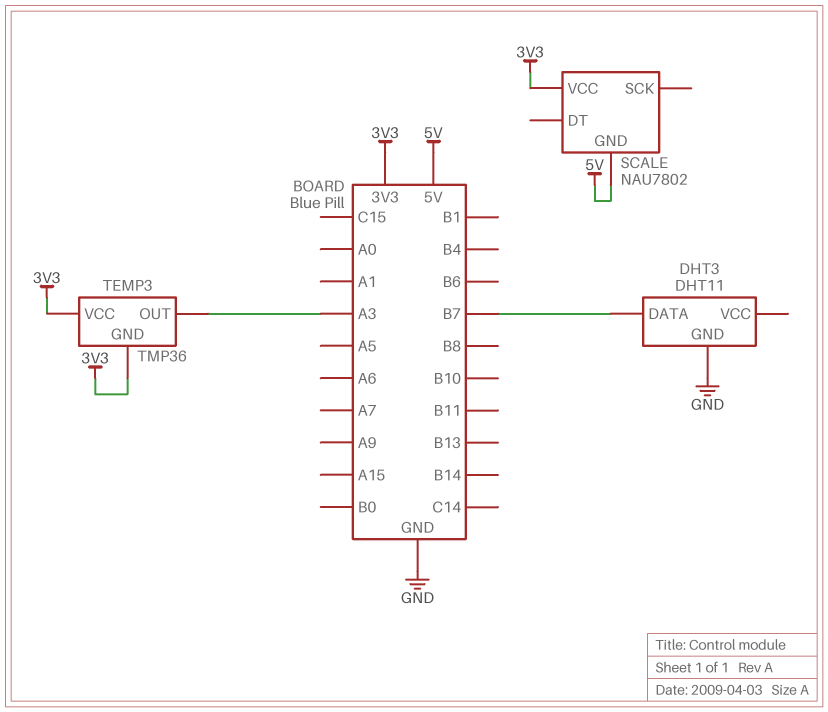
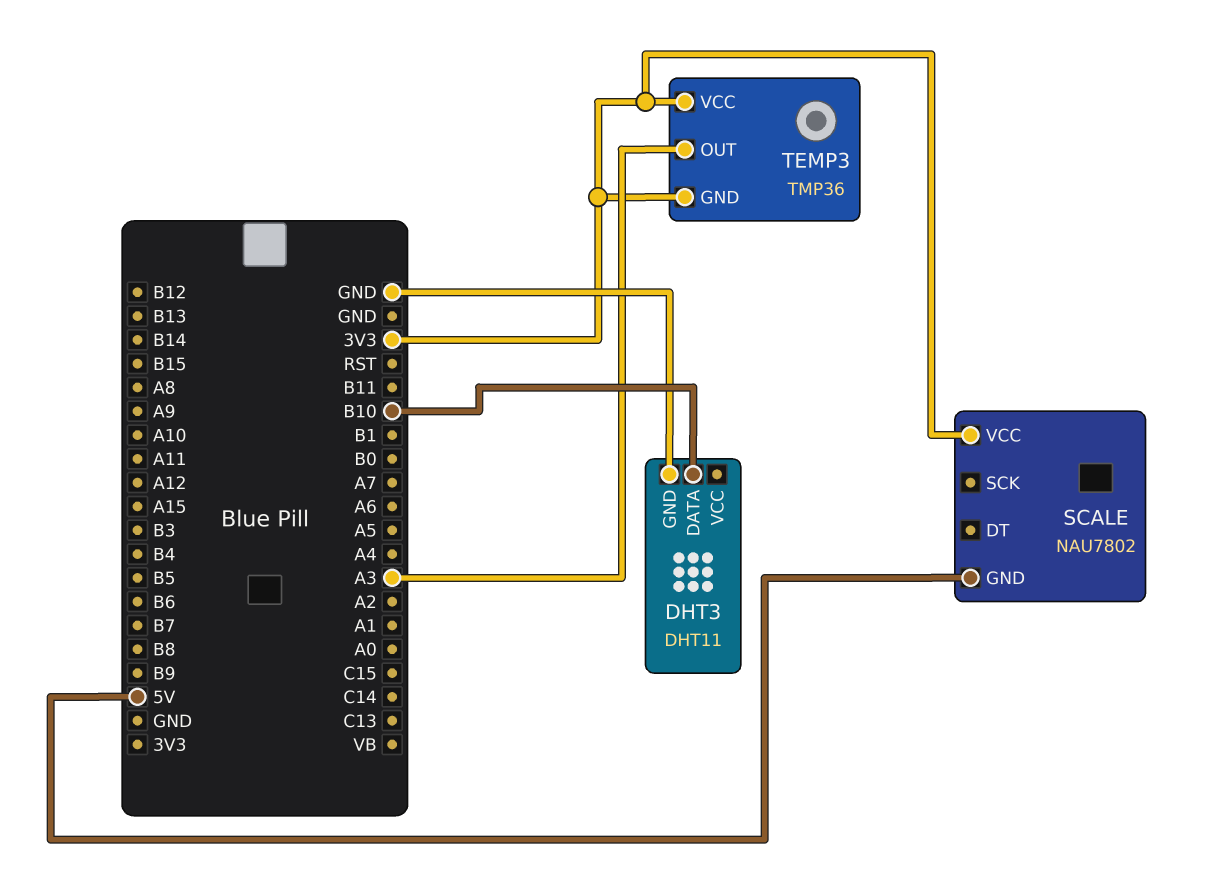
DHT3 pin DATA: B7 -> B10

